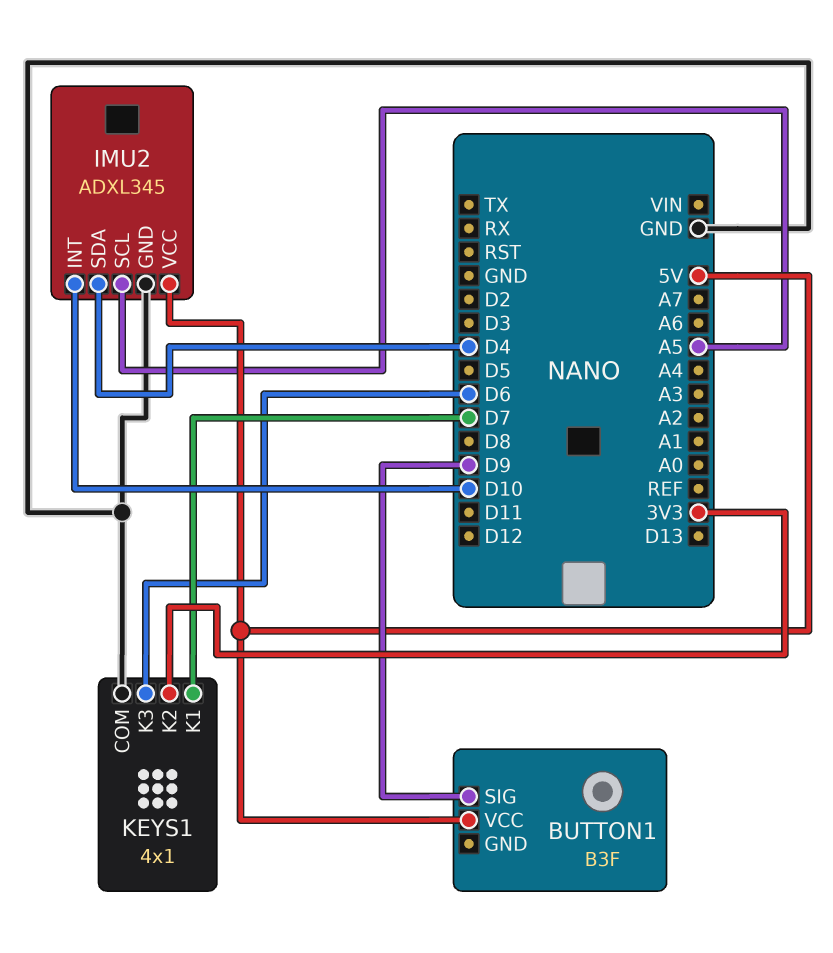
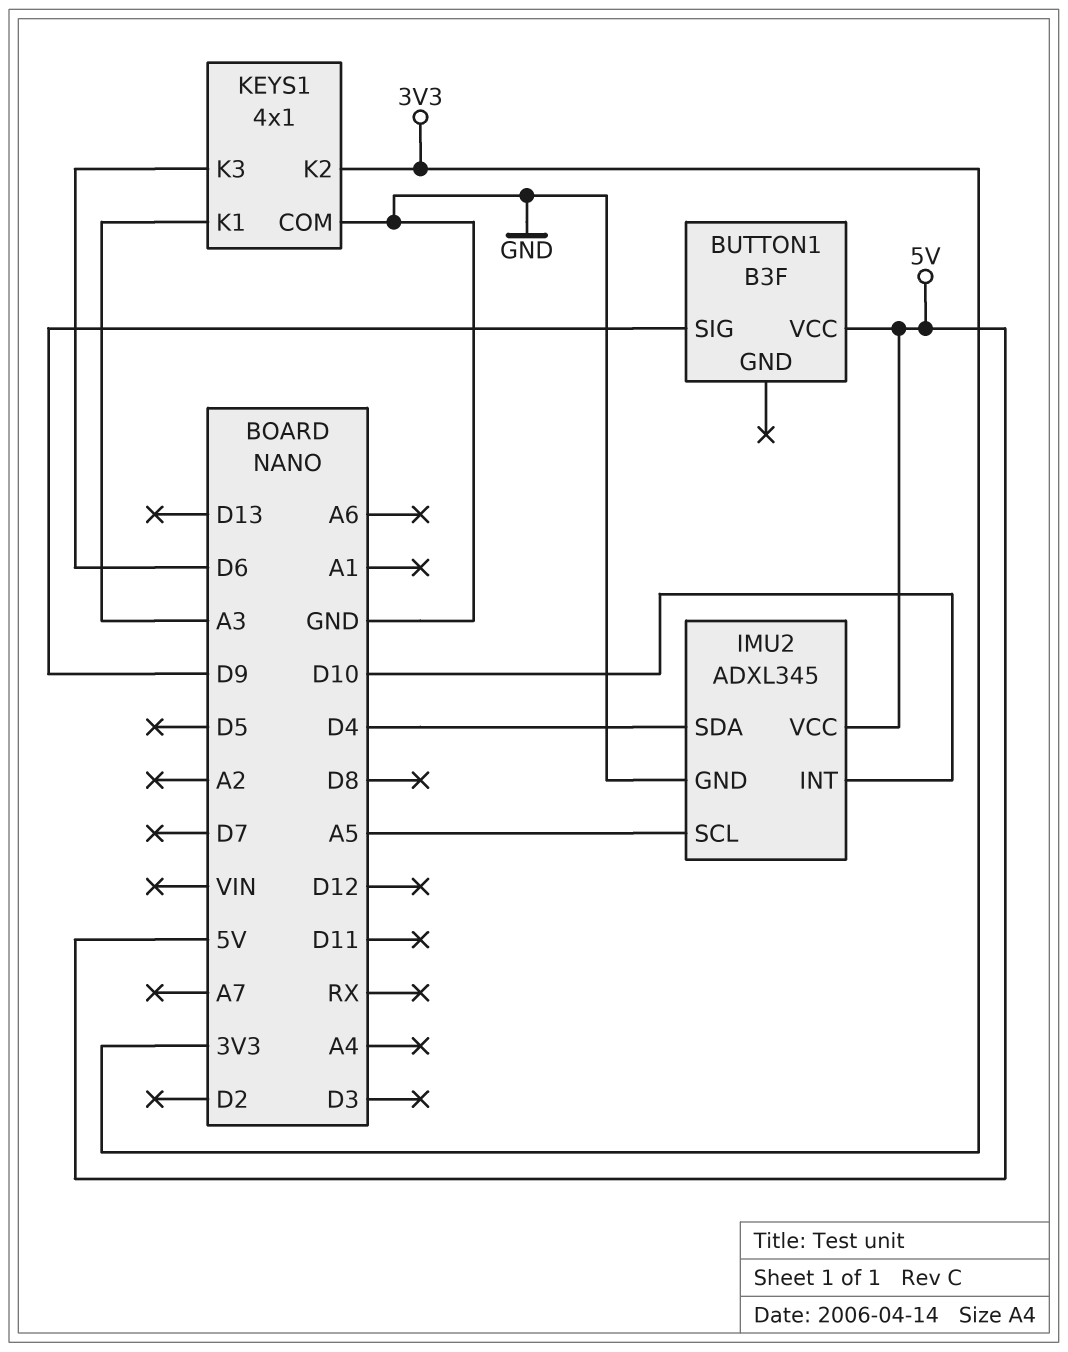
KEYS1 pin K1: D7 -> A3

